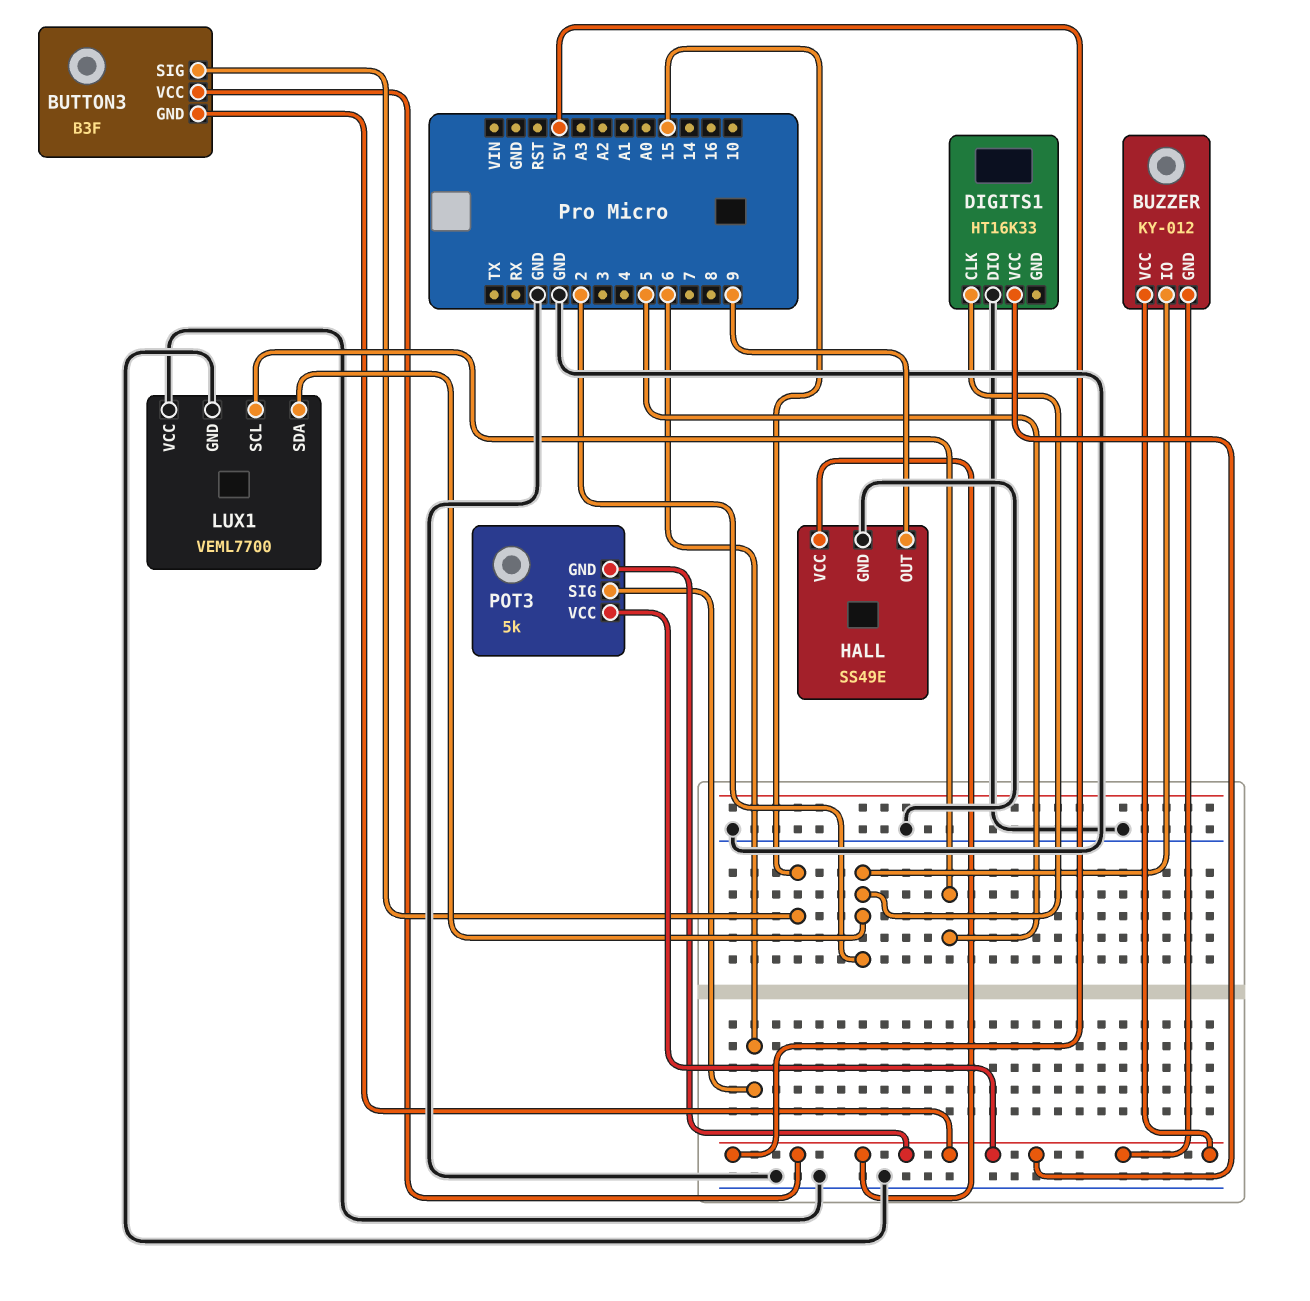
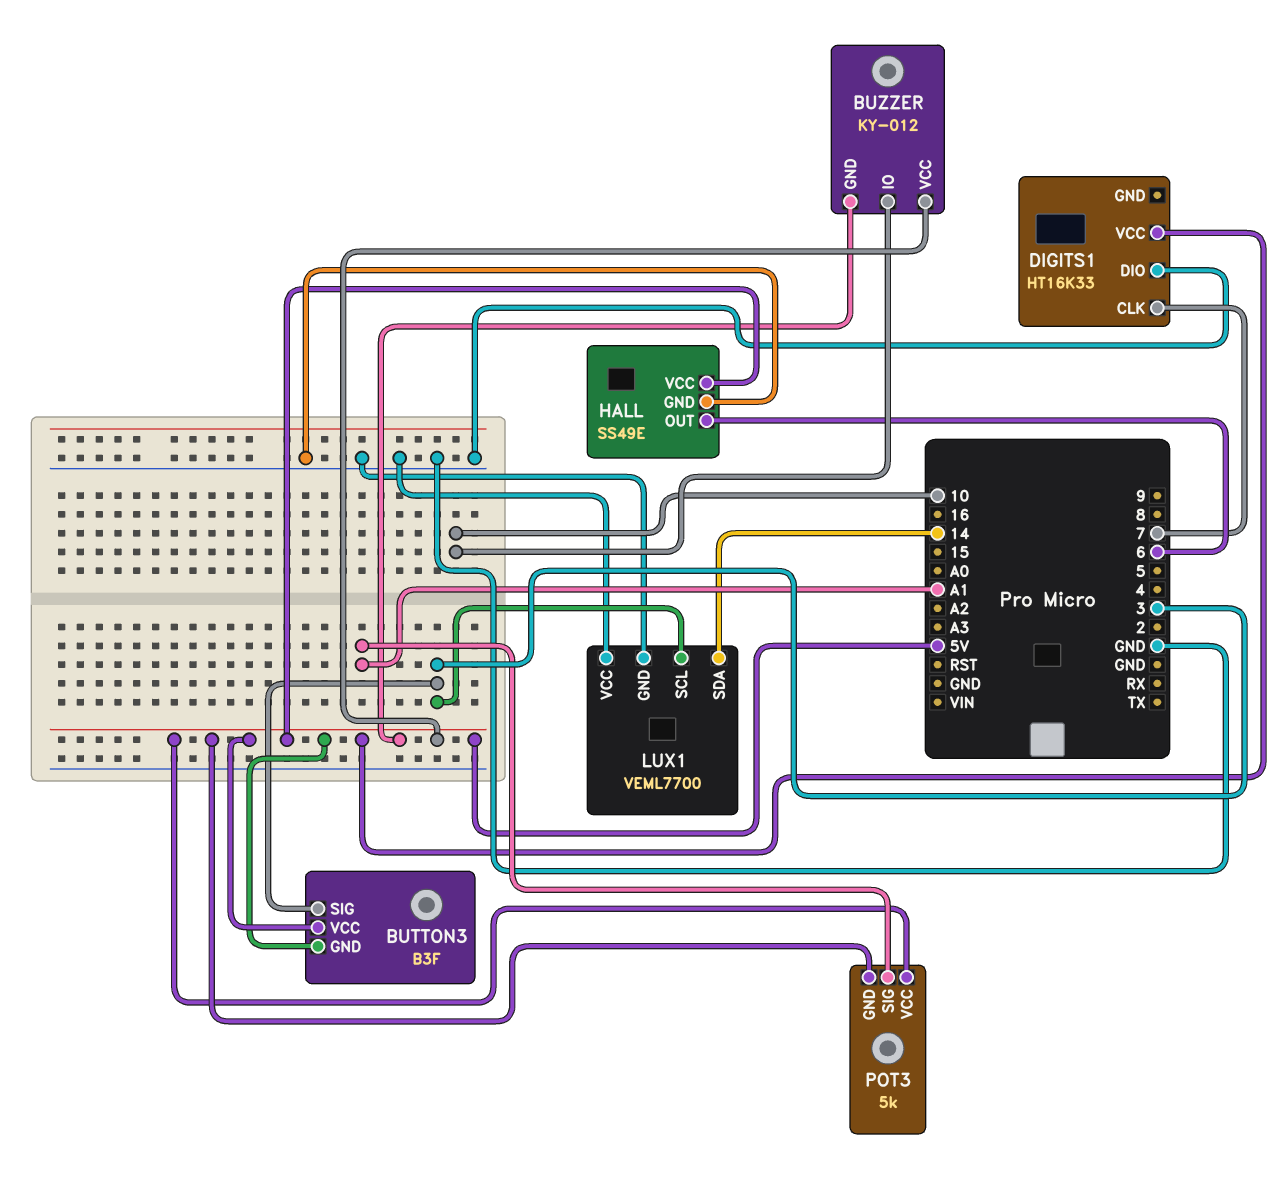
BUTTON3 pin SIG: 15 -> 3
BUZZER pin IO: 2 -> 10
DIGITS1 pin CLK: 2 -> 7
HALL pin OUT: 9 -> 6
LUX1 pin SCL: 5 -> 3
LUX1 pin SDA: 2 -> 14
POT3 pin SIG: 6 -> A1

